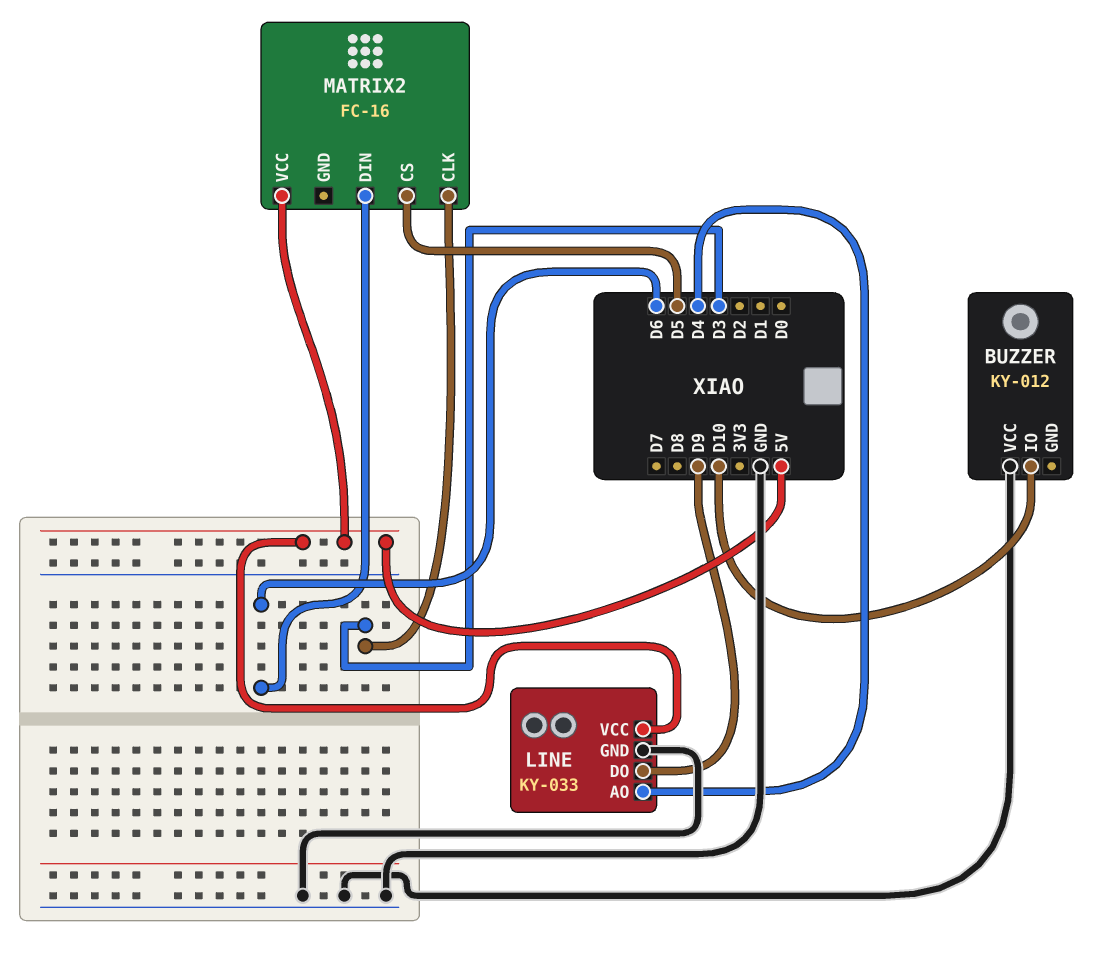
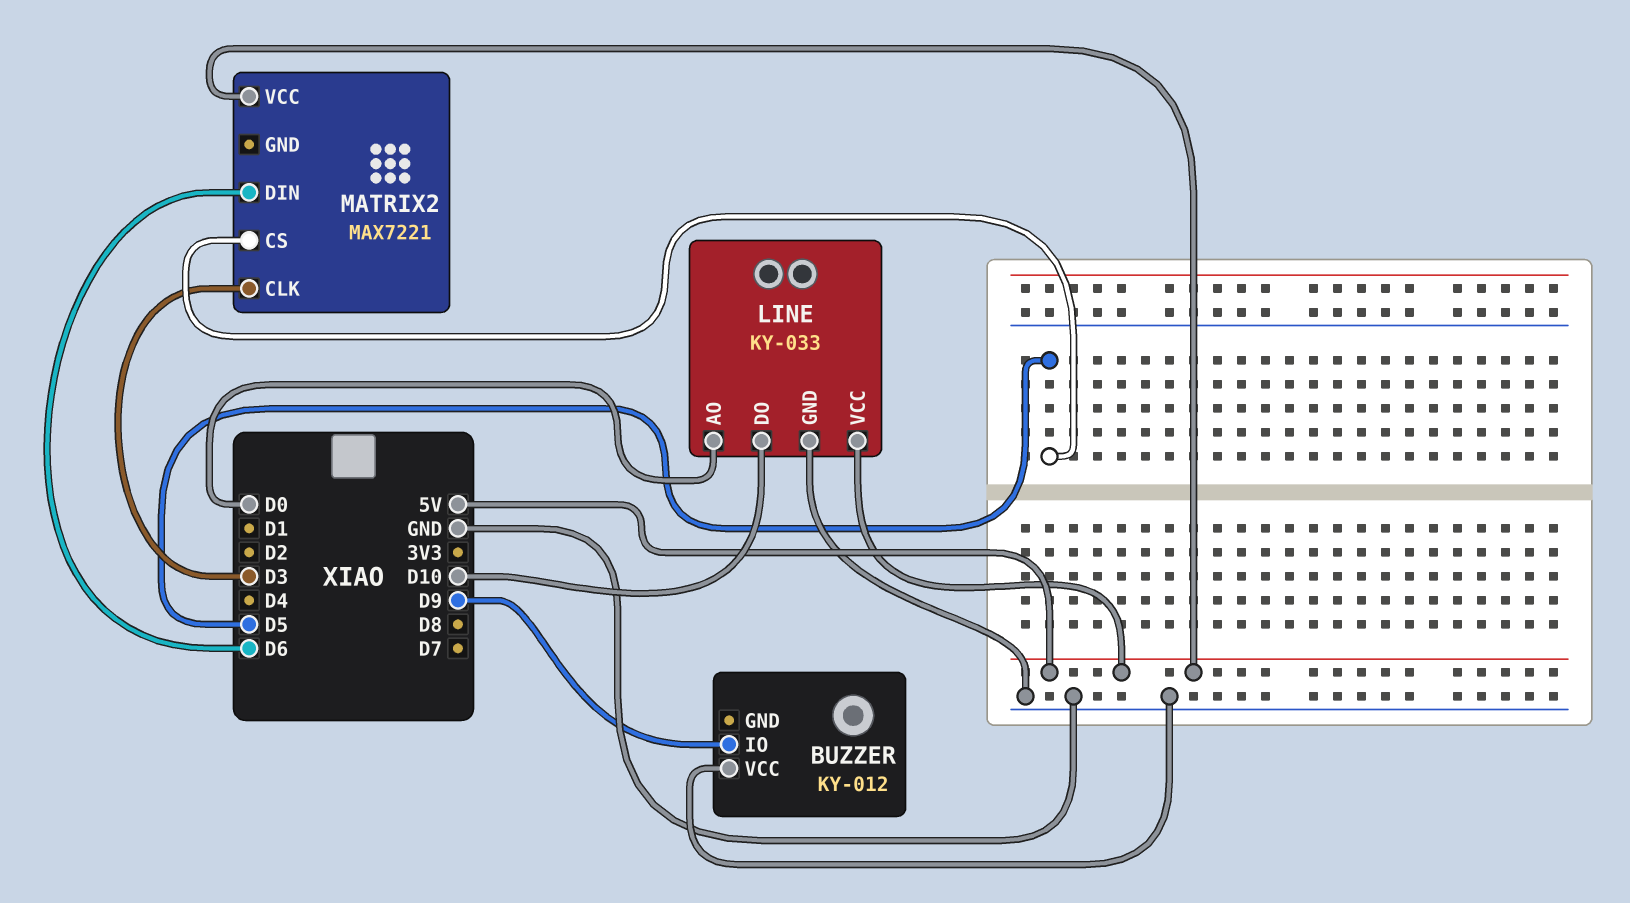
BUZZER pin IO: D10 -> D9
LINE pin AO: D4 -> D0
LINE pin DO: D9 -> D10
MATRIX2: FC-16 -> MAX7221

